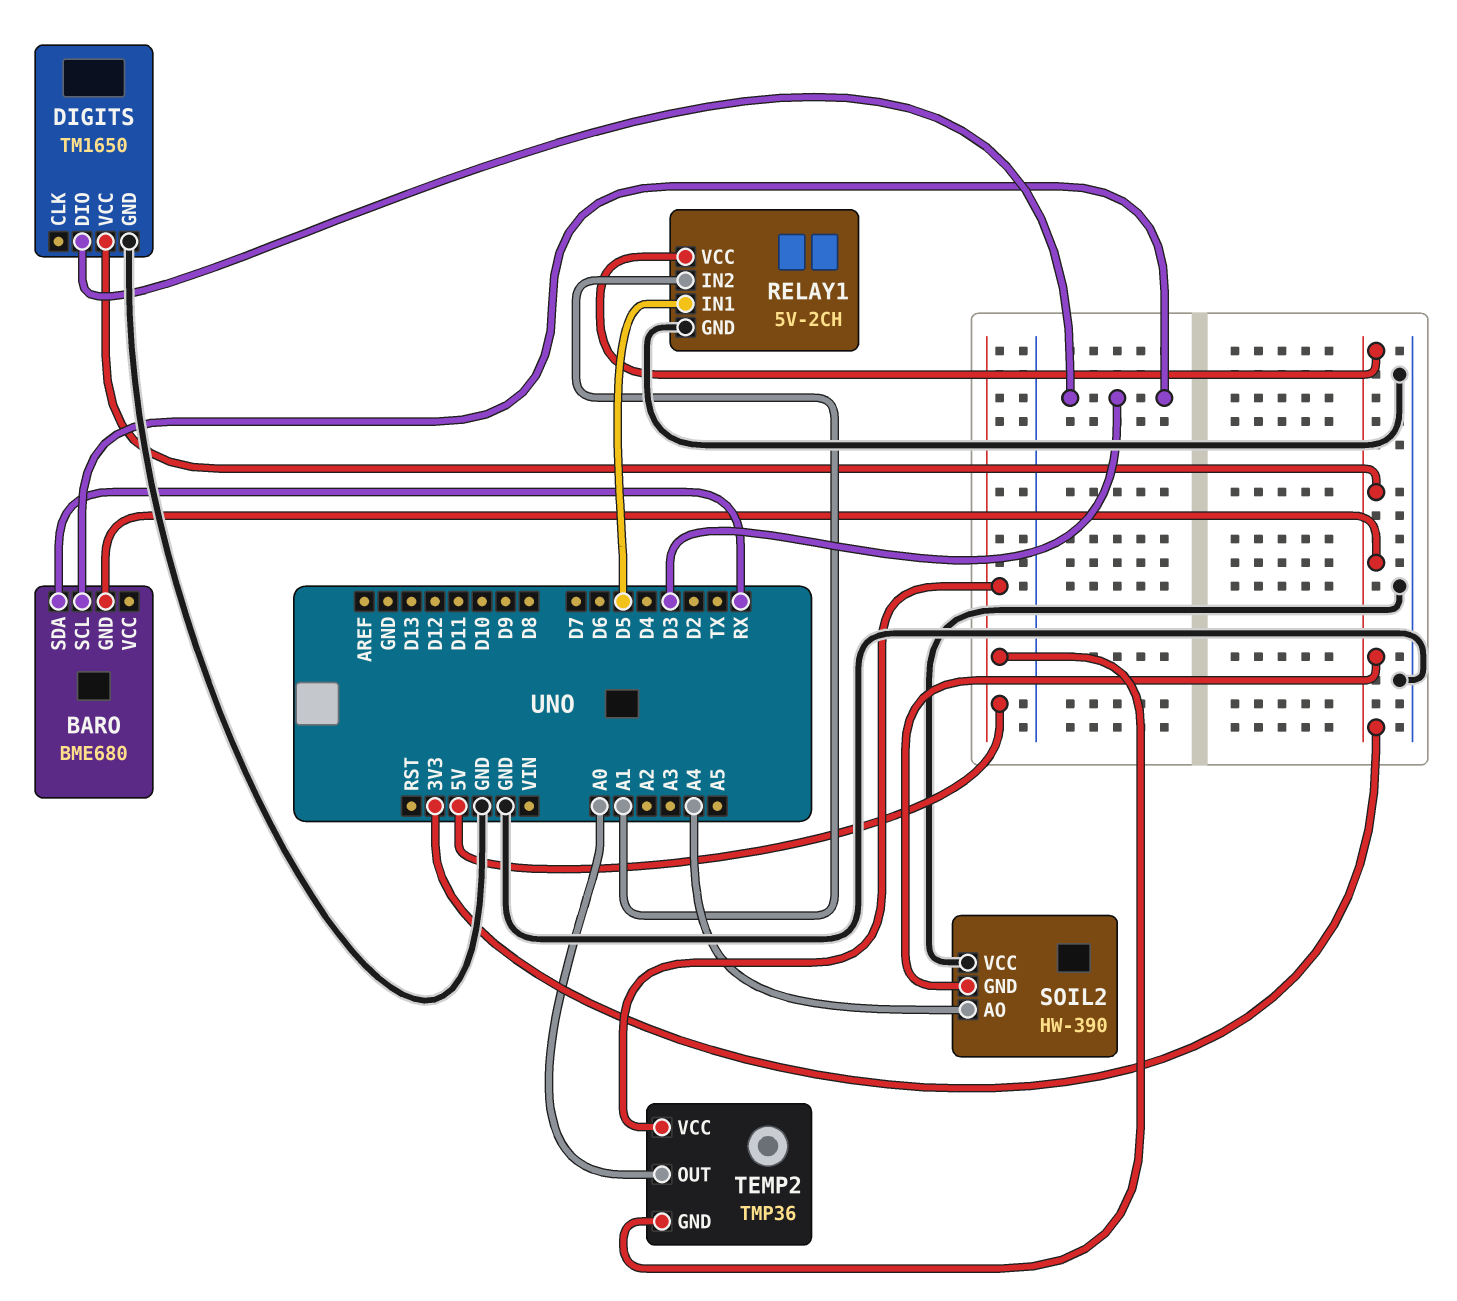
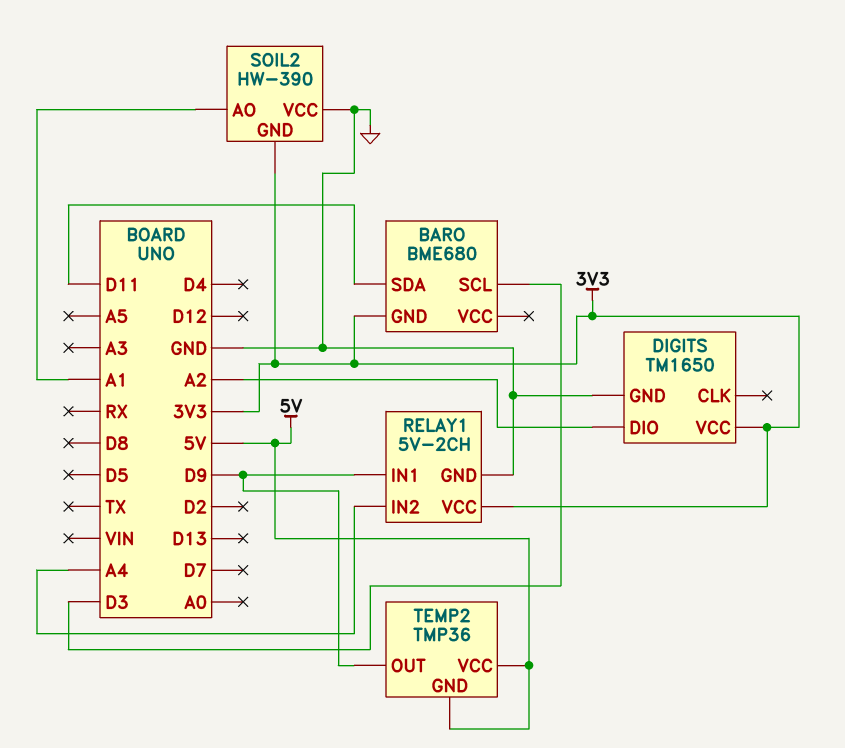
BARO pin SDA: RX -> D11
DIGITS pin DIO: D3 -> A2
RELAY1 pin IN1: D5 -> D9
RELAY1 pin IN2: A1 -> A4
SOIL2 pin AO: A4 -> A1
TEMP2 pin OUT: A0 -> D9

